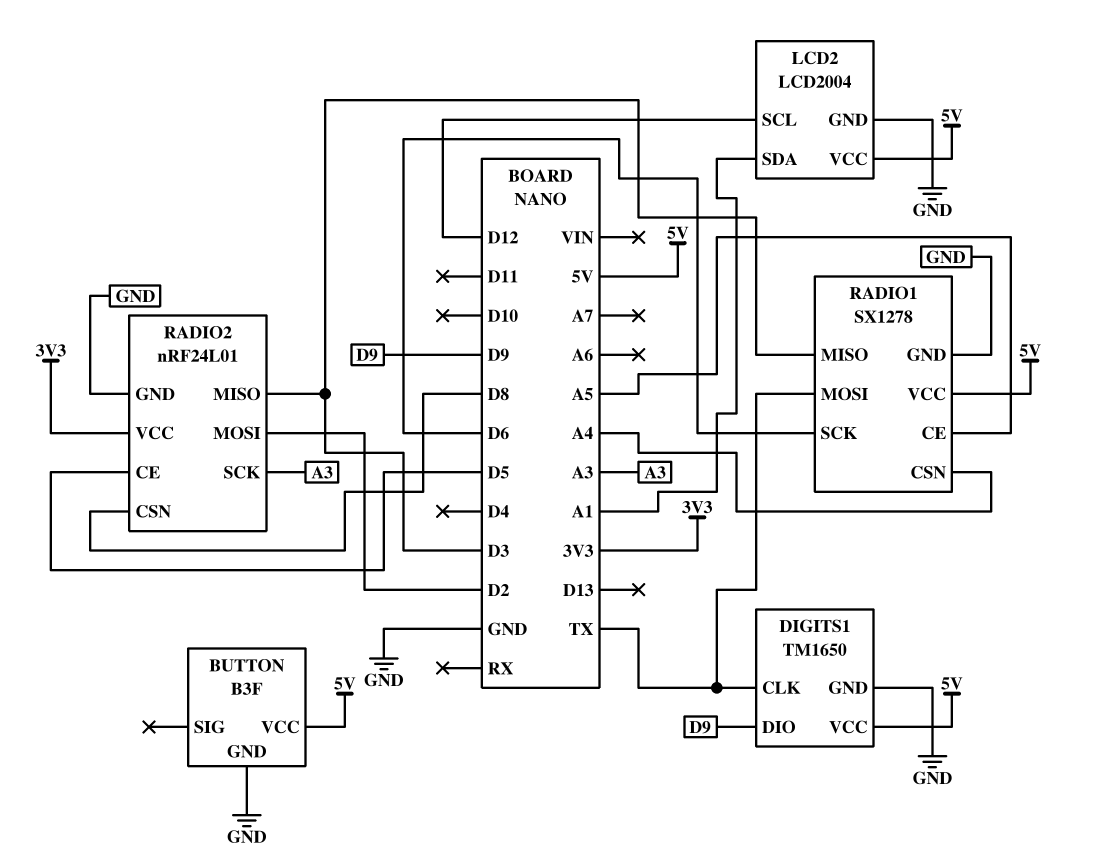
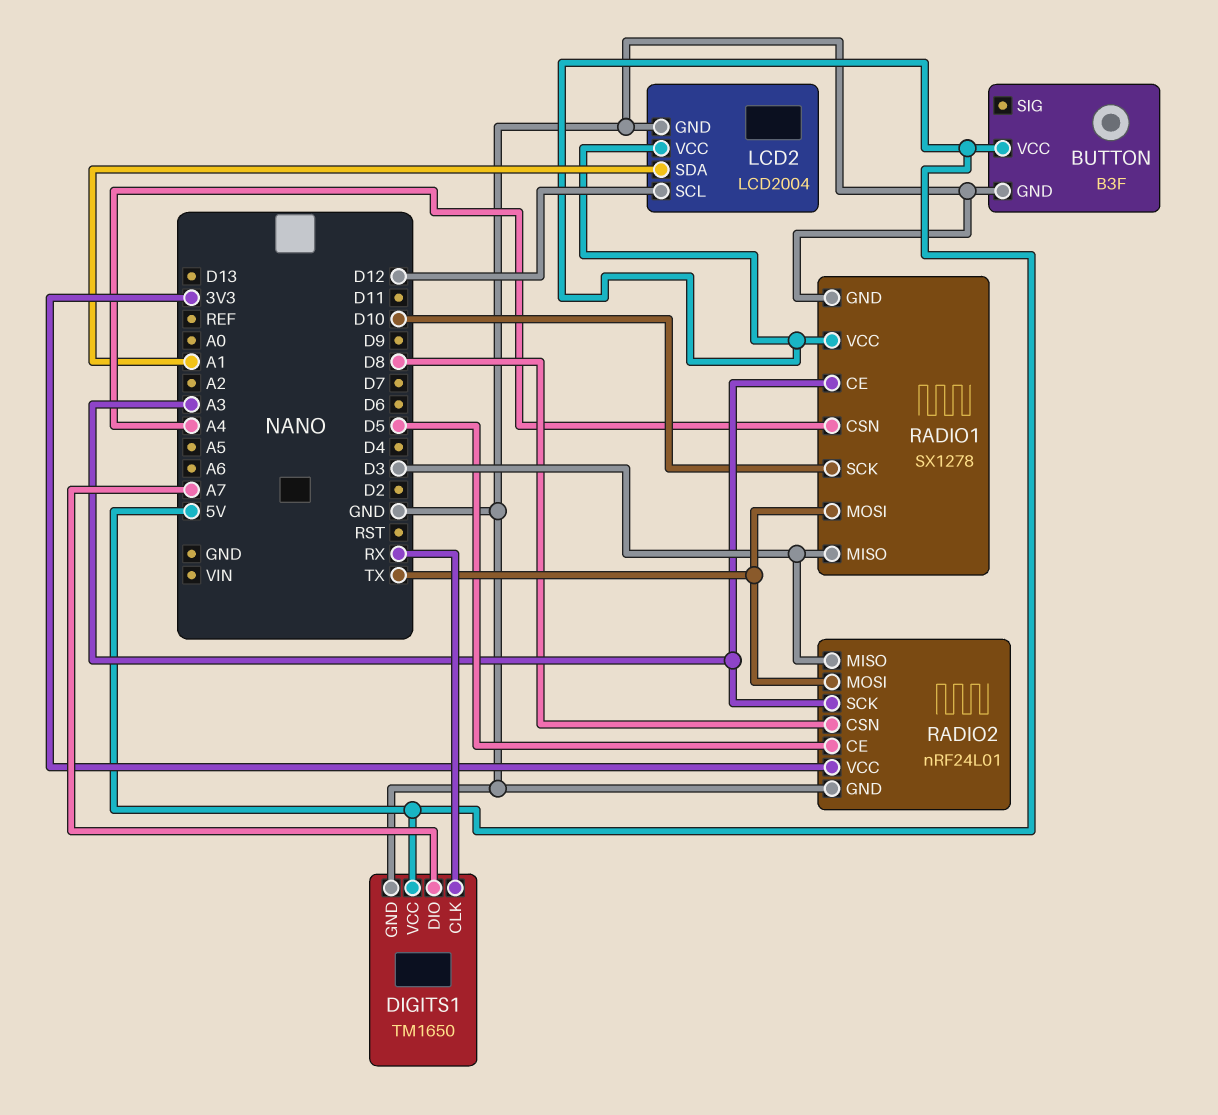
DIGITS1 pin CLK: TX -> RX
DIGITS1 pin DIO: D9 -> A7
RADIO1 pin CE: A5 -> A3
RADIO1 pin SCK: D6 -> D10
RADIO2 pin MOSI: D2 -> TX

